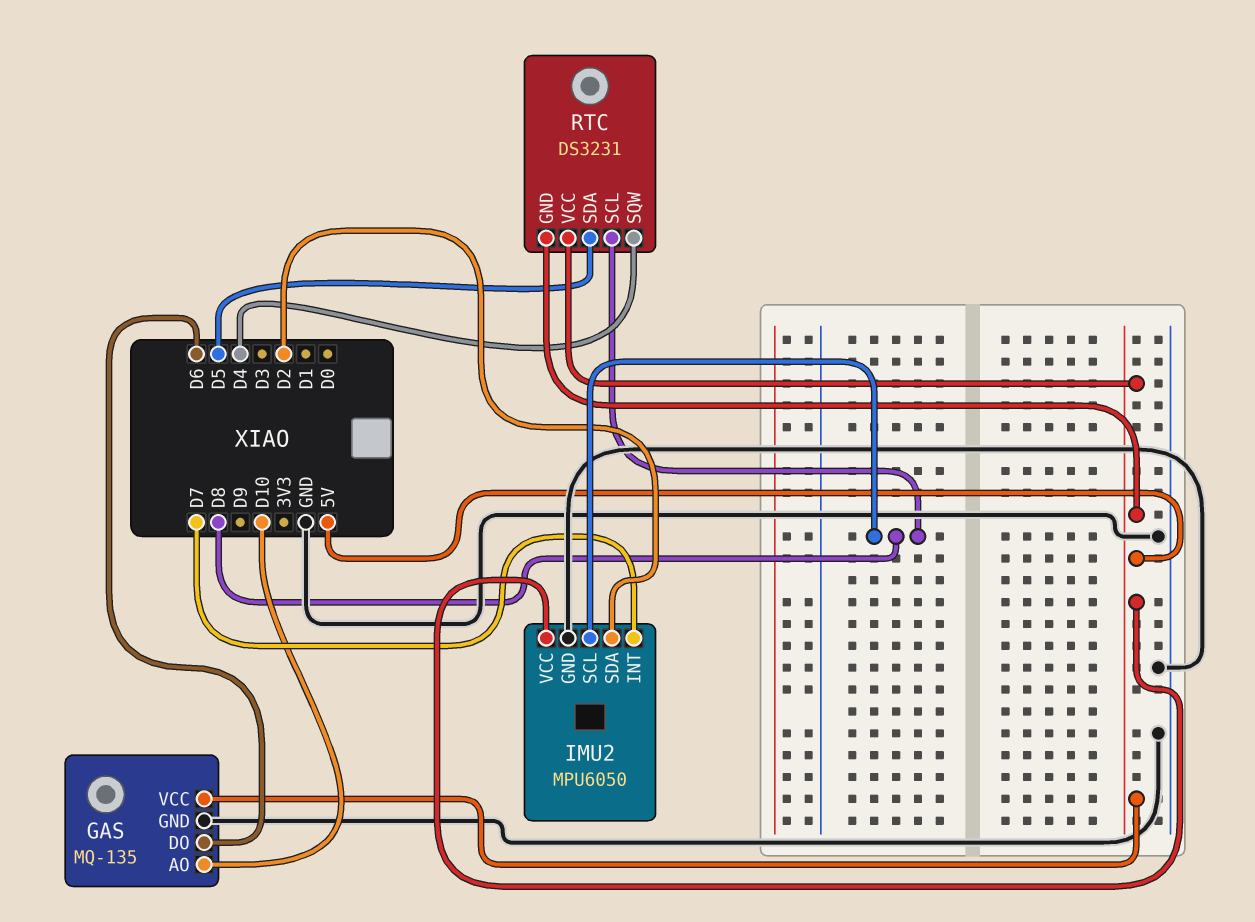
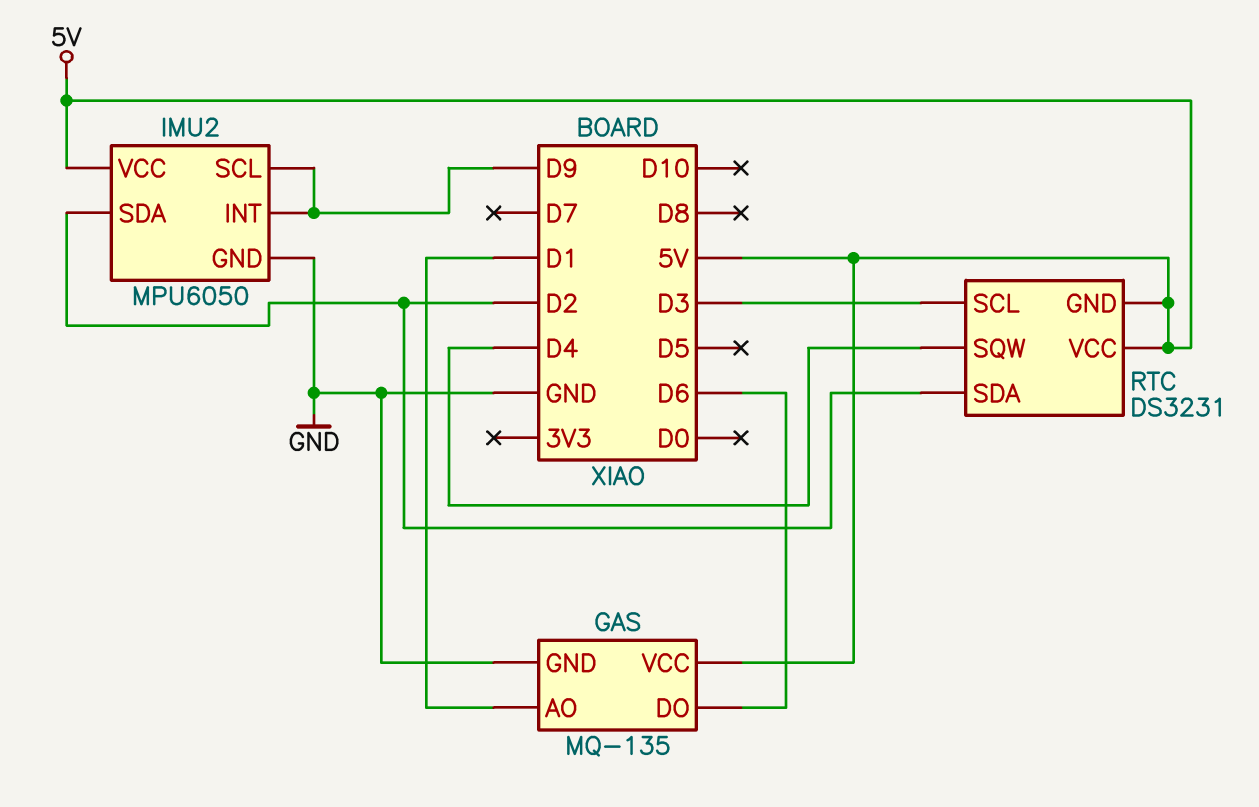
GAS pin AO: D10 -> D1
IMU2 pin INT: D7 -> D9
IMU2 pin SCL: D8 -> D9
RTC pin SCL: D8 -> D3
RTC pin SDA: D5 -> D2

